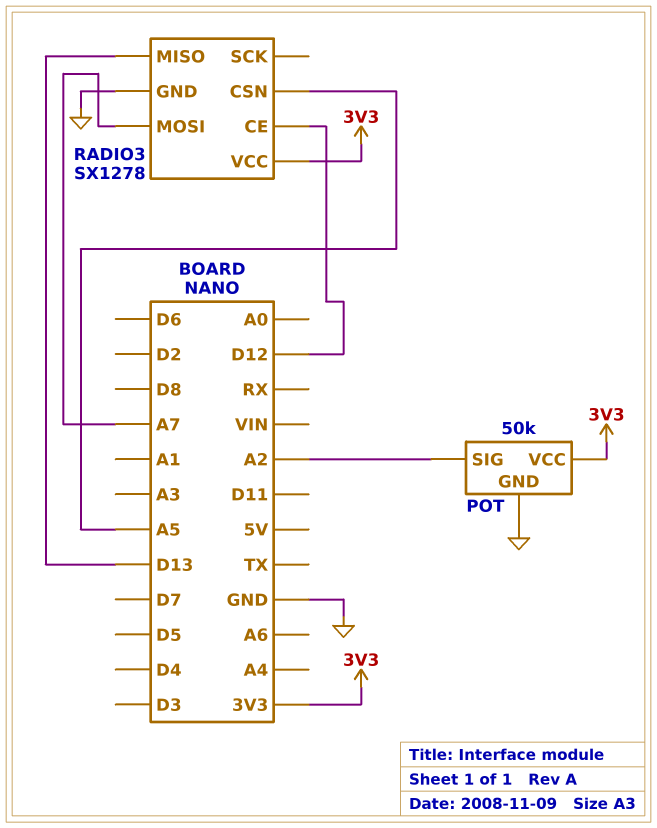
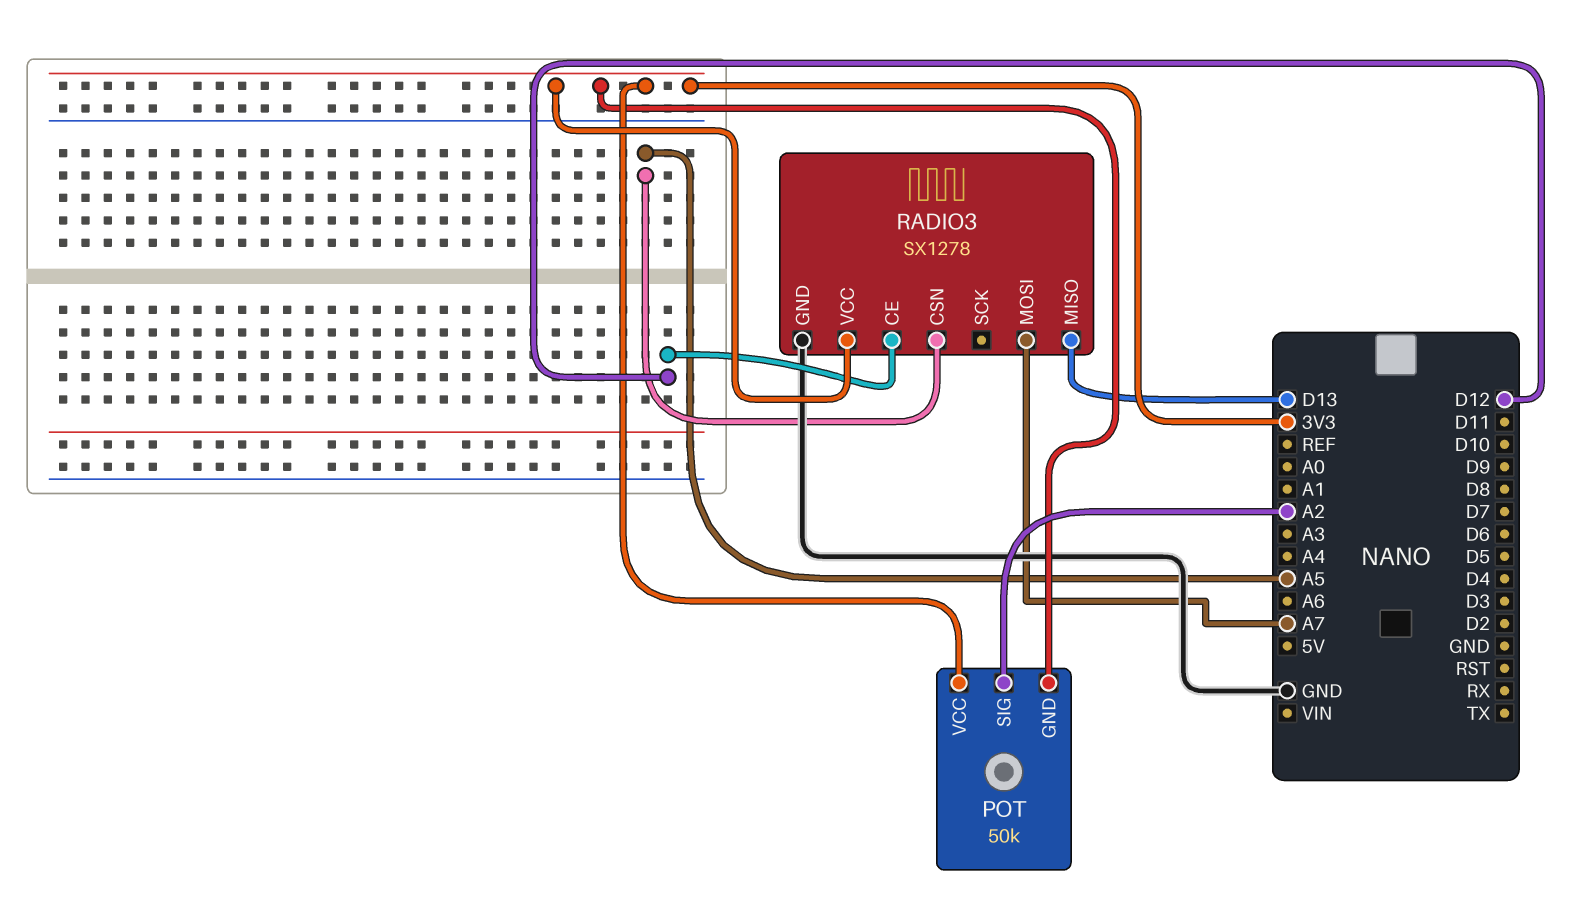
POT pin GND: GND -> 3V3

